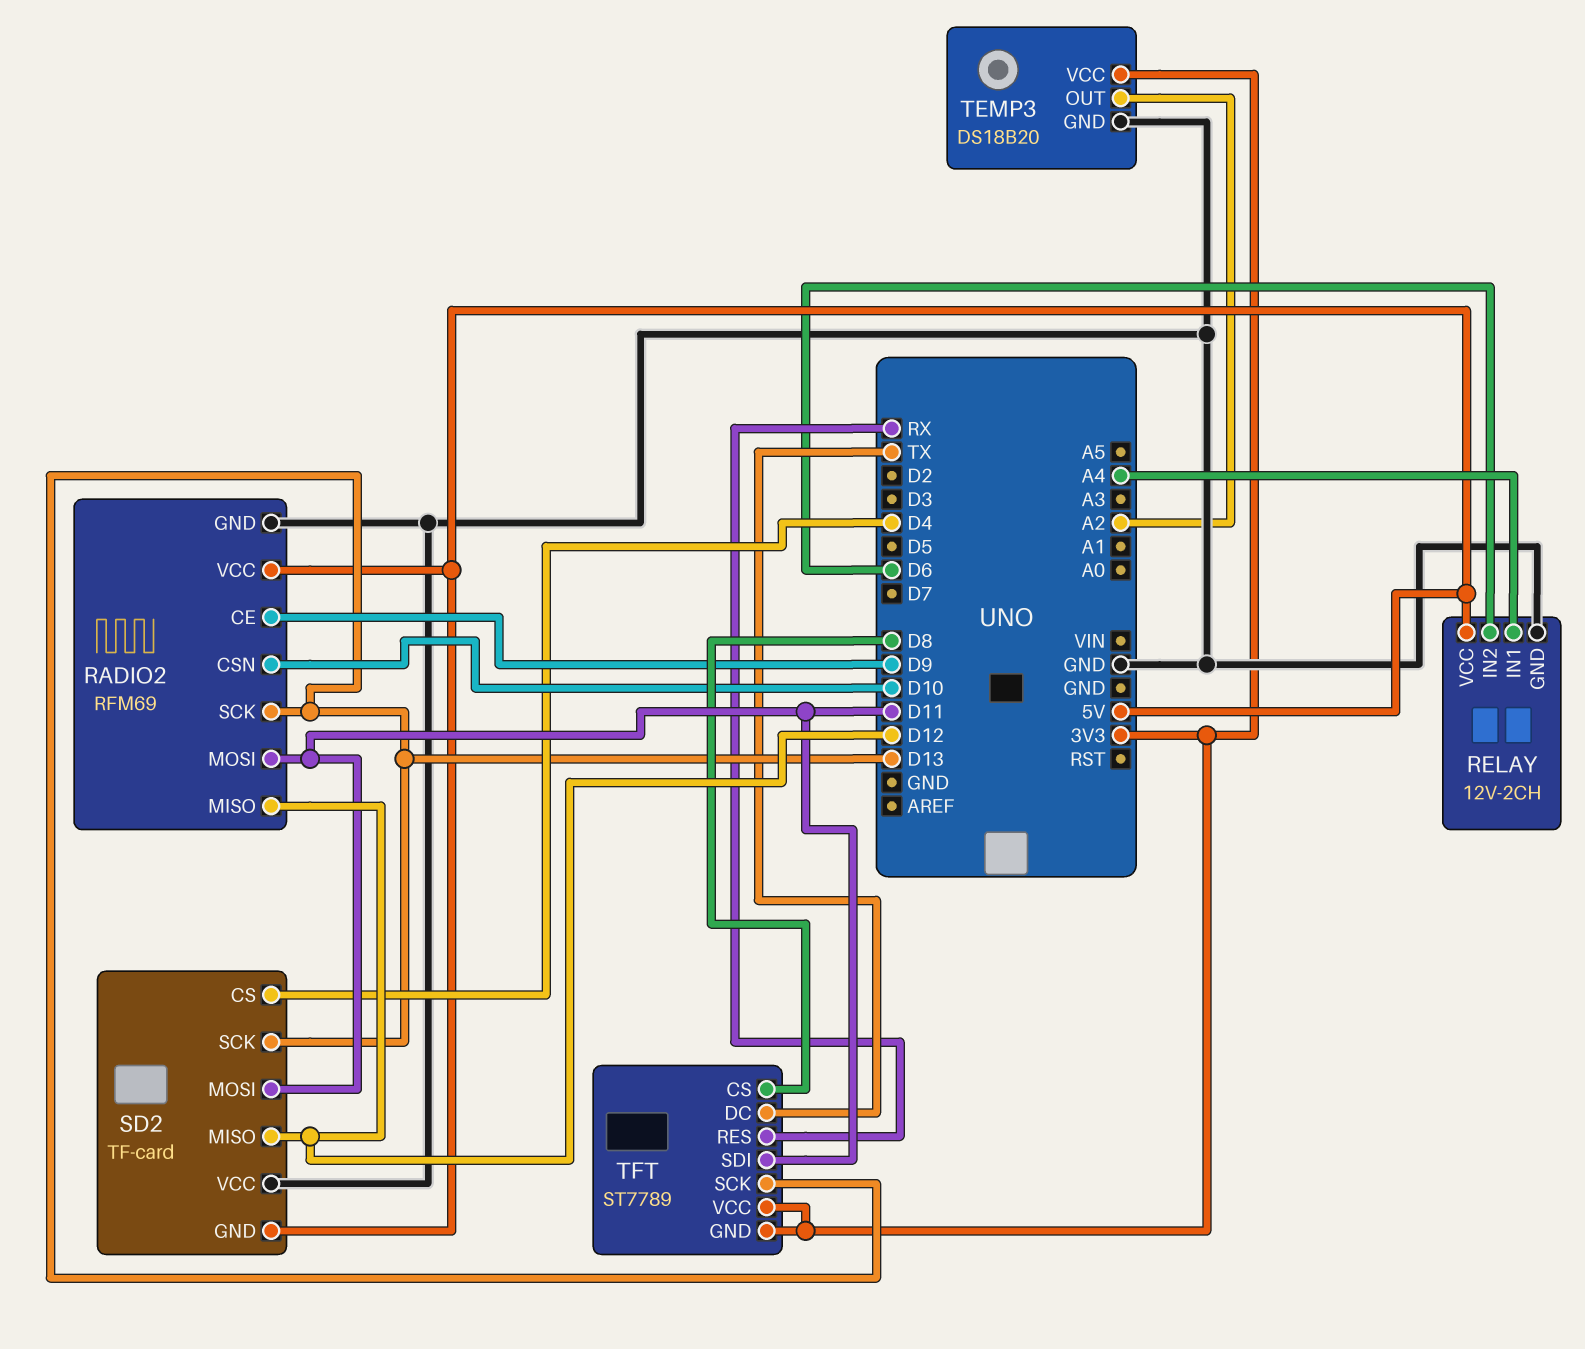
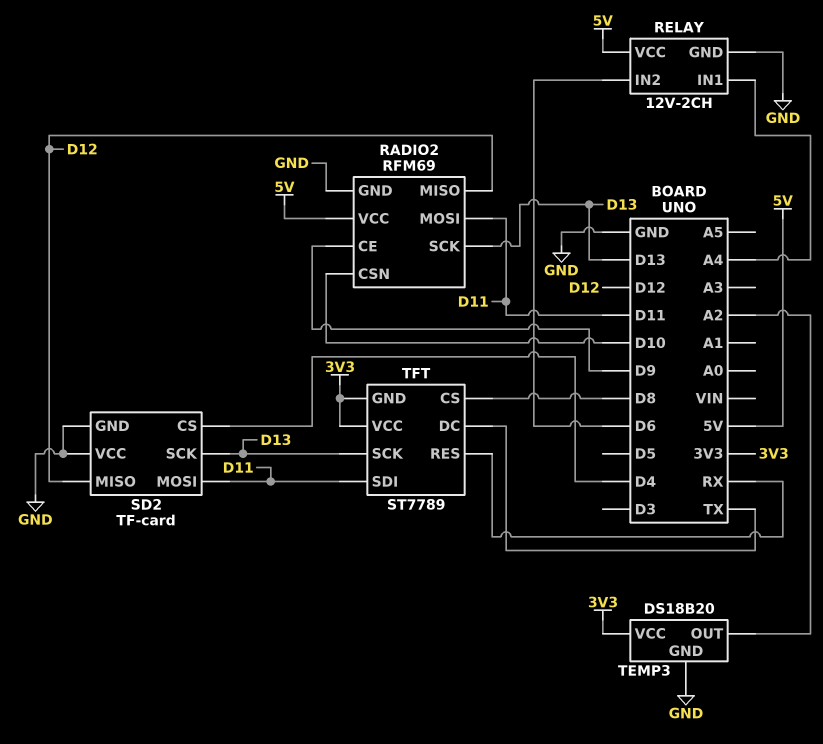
SD2 pin GND: 5V -> GND

